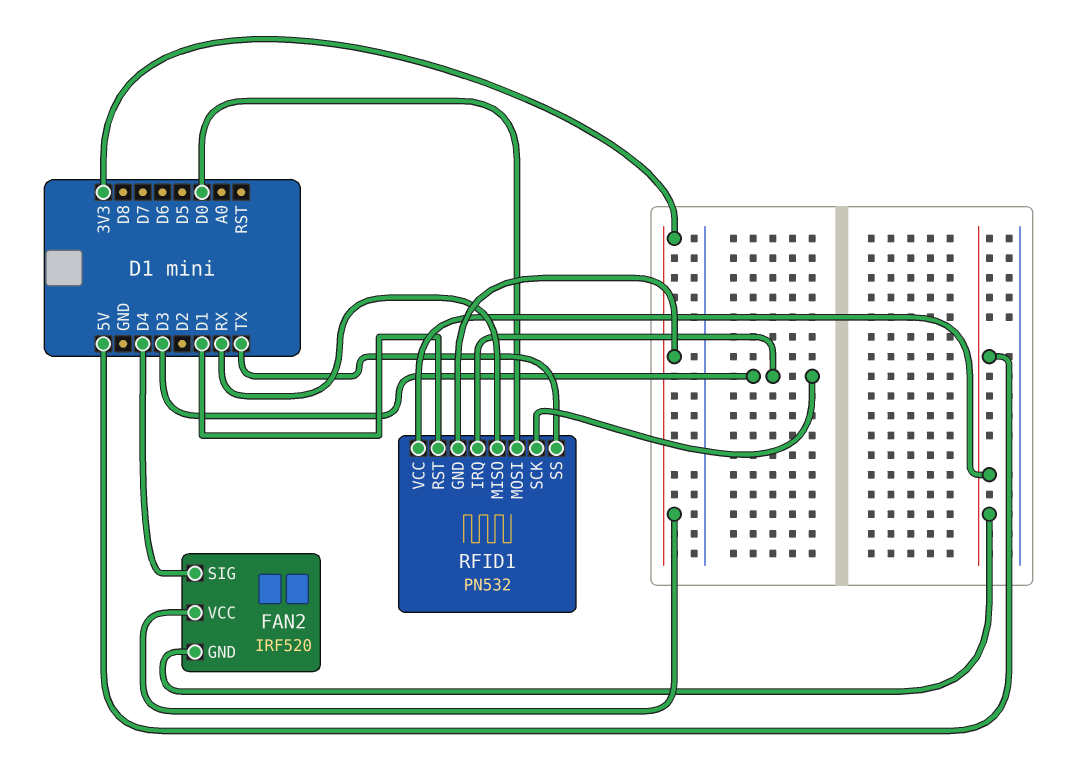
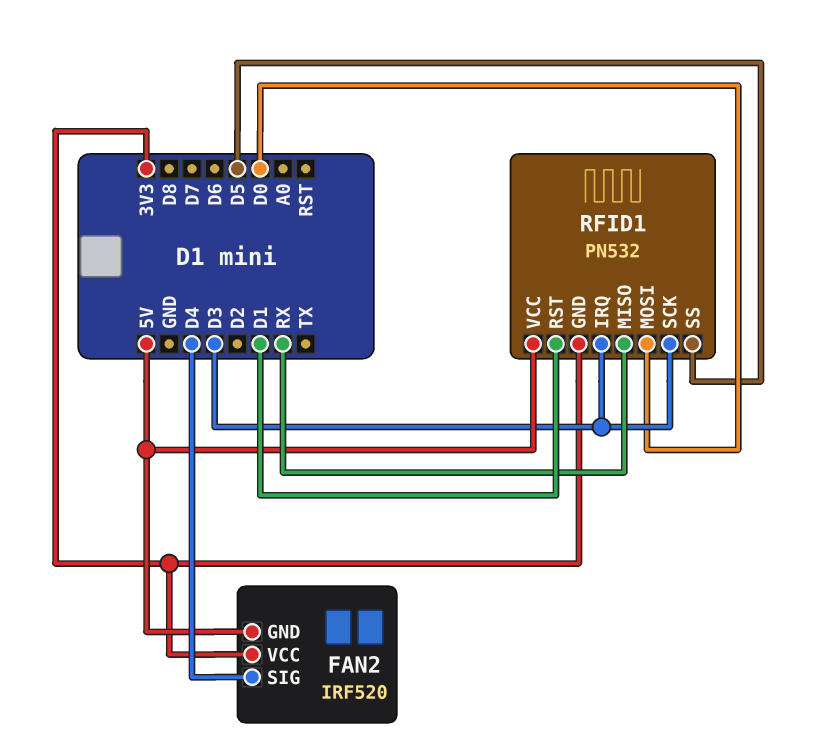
RFID1 pin SS: TX -> D5

